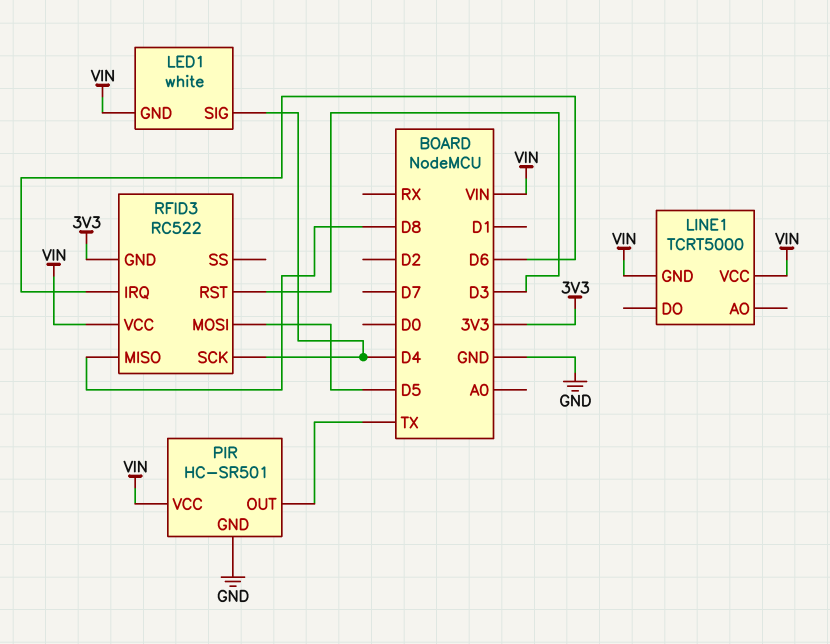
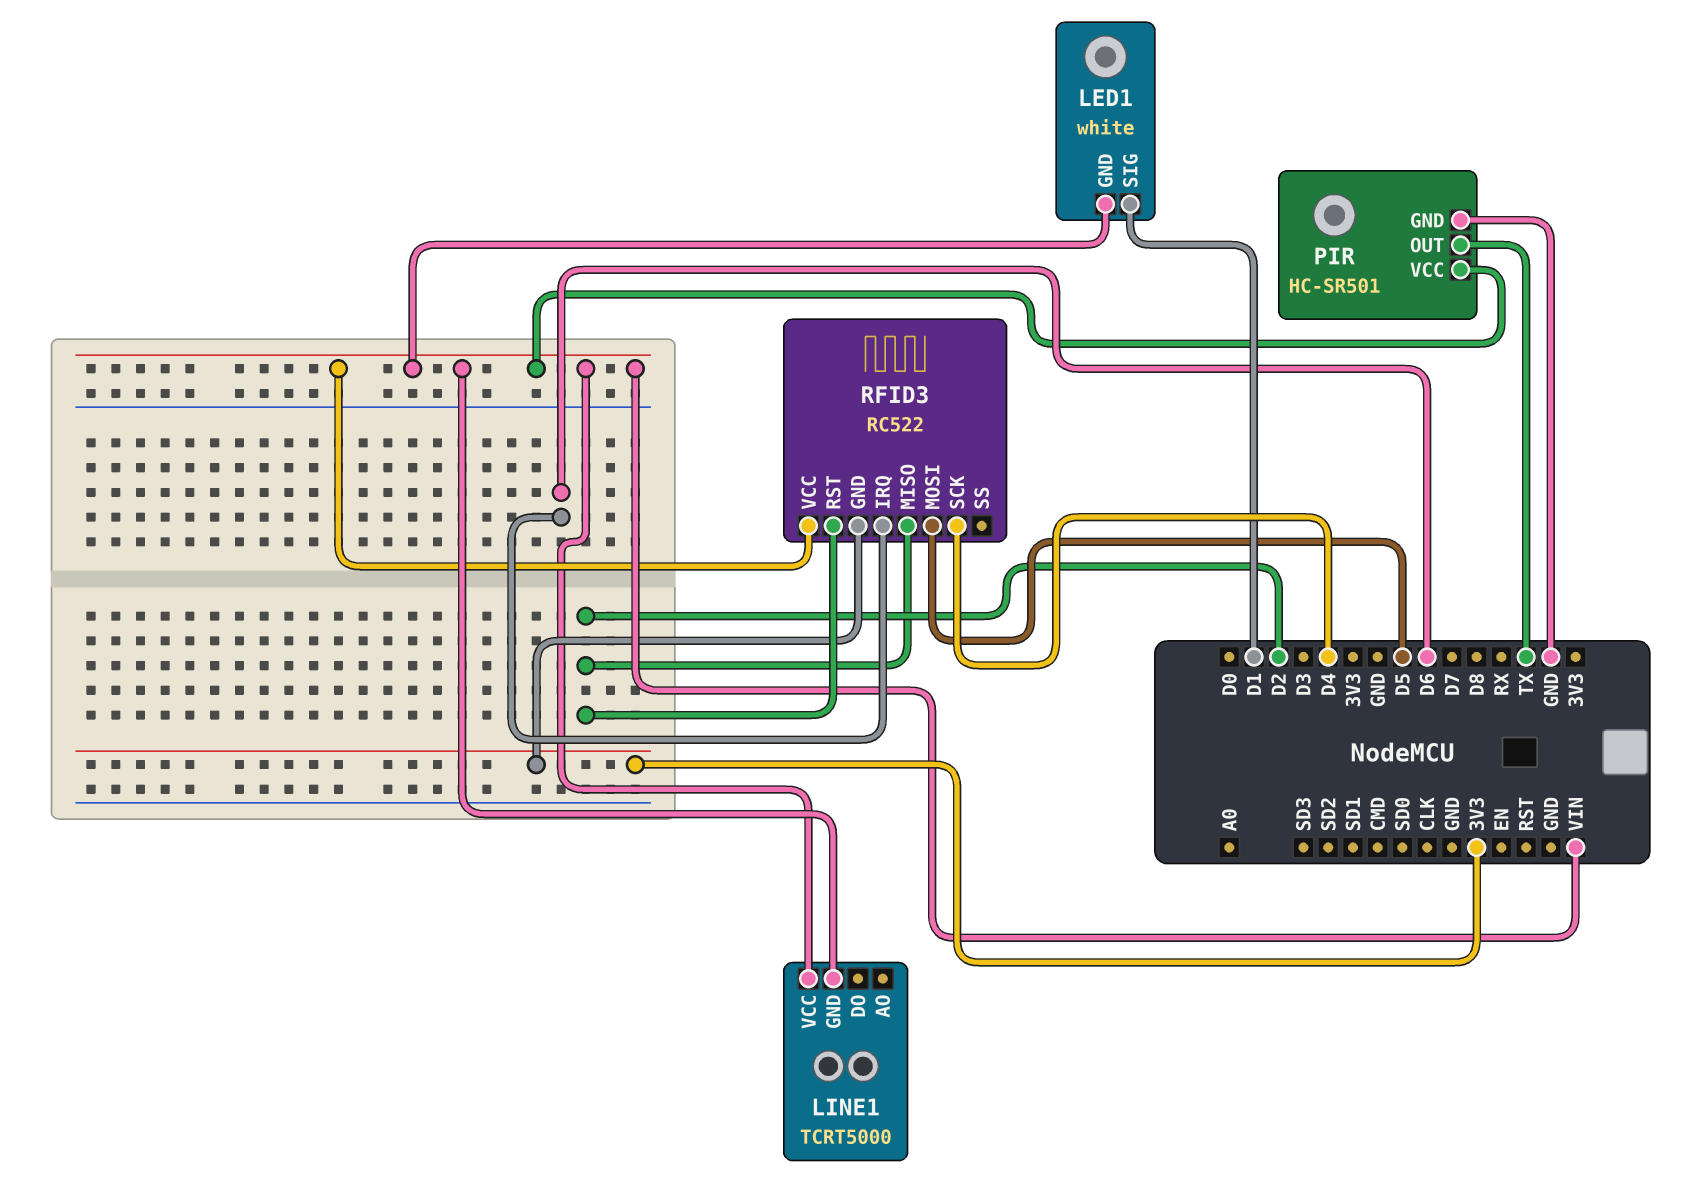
LED1 pin SIG: D4 -> D1
RFID3 pin MISO: D8 -> D2
RFID3 pin RST: D3 -> D2

